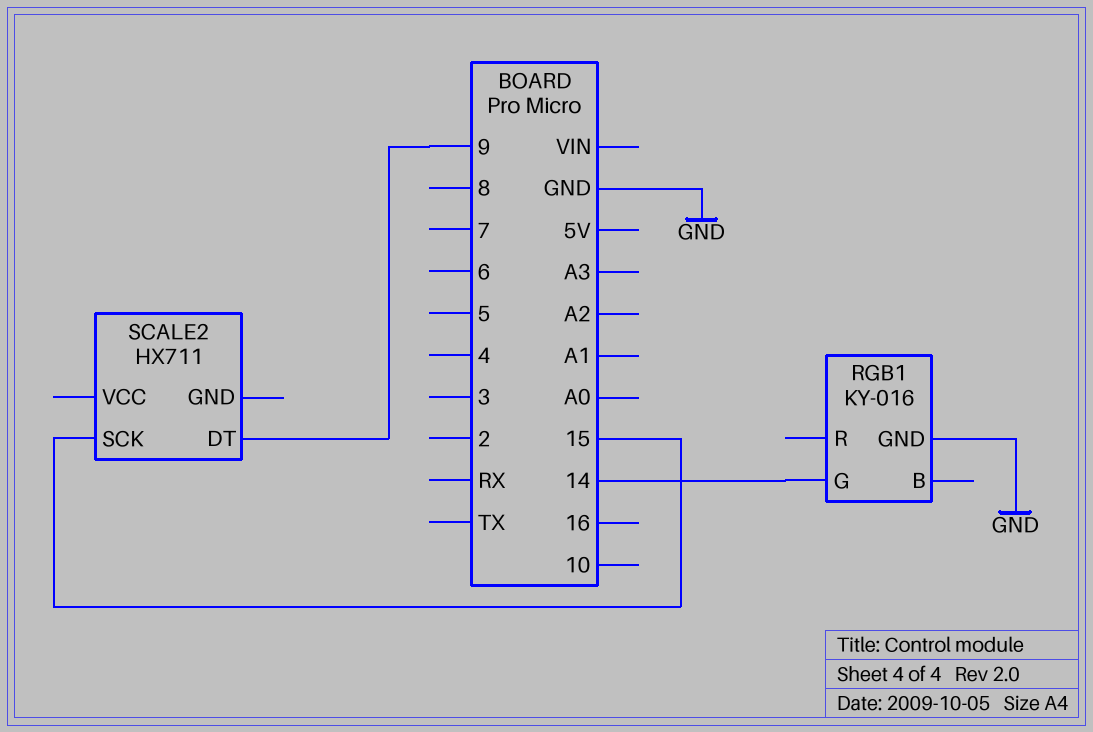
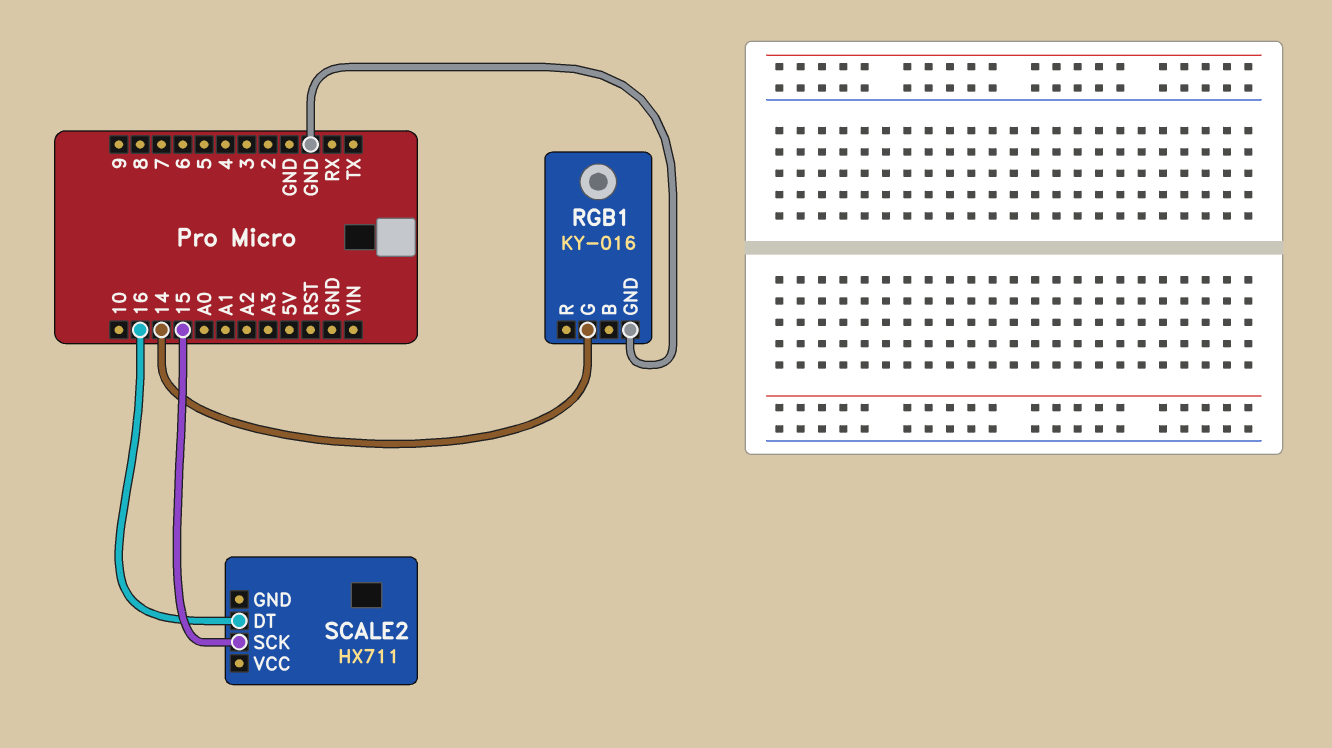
SCALE2 pin DT: 9 -> 16

